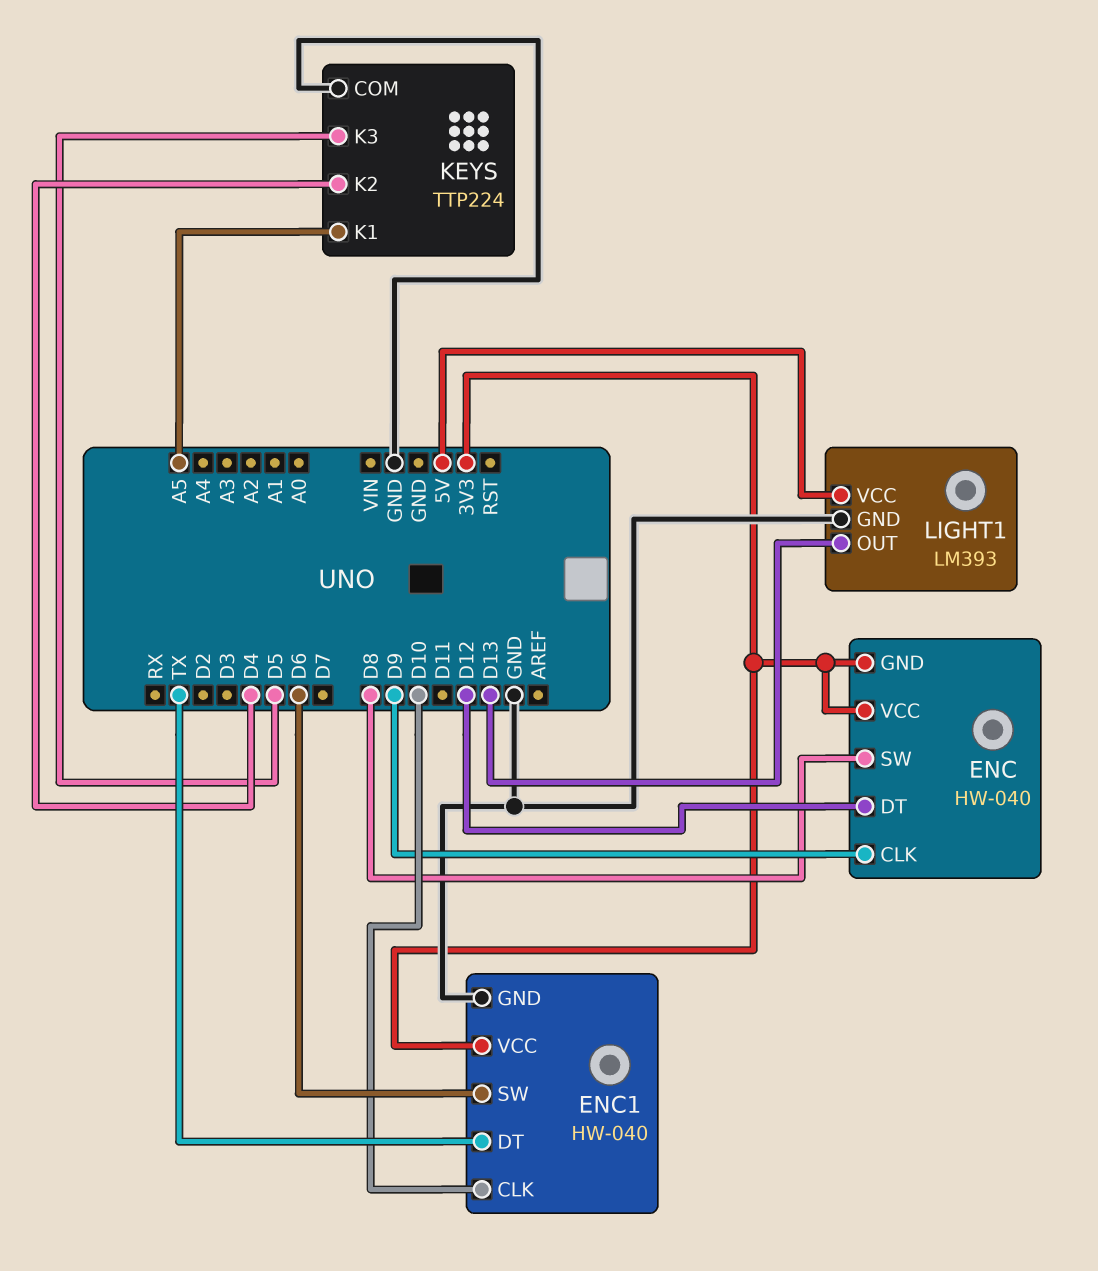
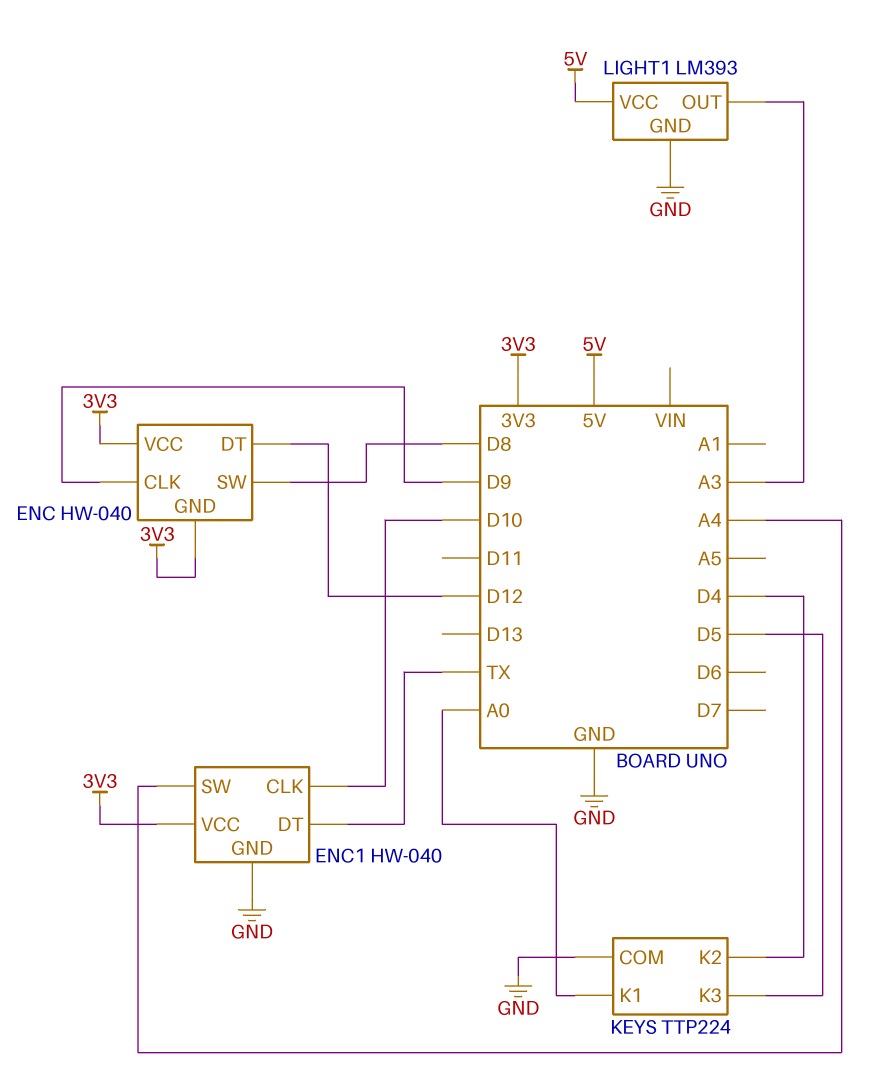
ENC1 pin SW: D6 -> A4
KEYS pin K1: A5 -> A0
LIGHT1 pin OUT: D13 -> A3

